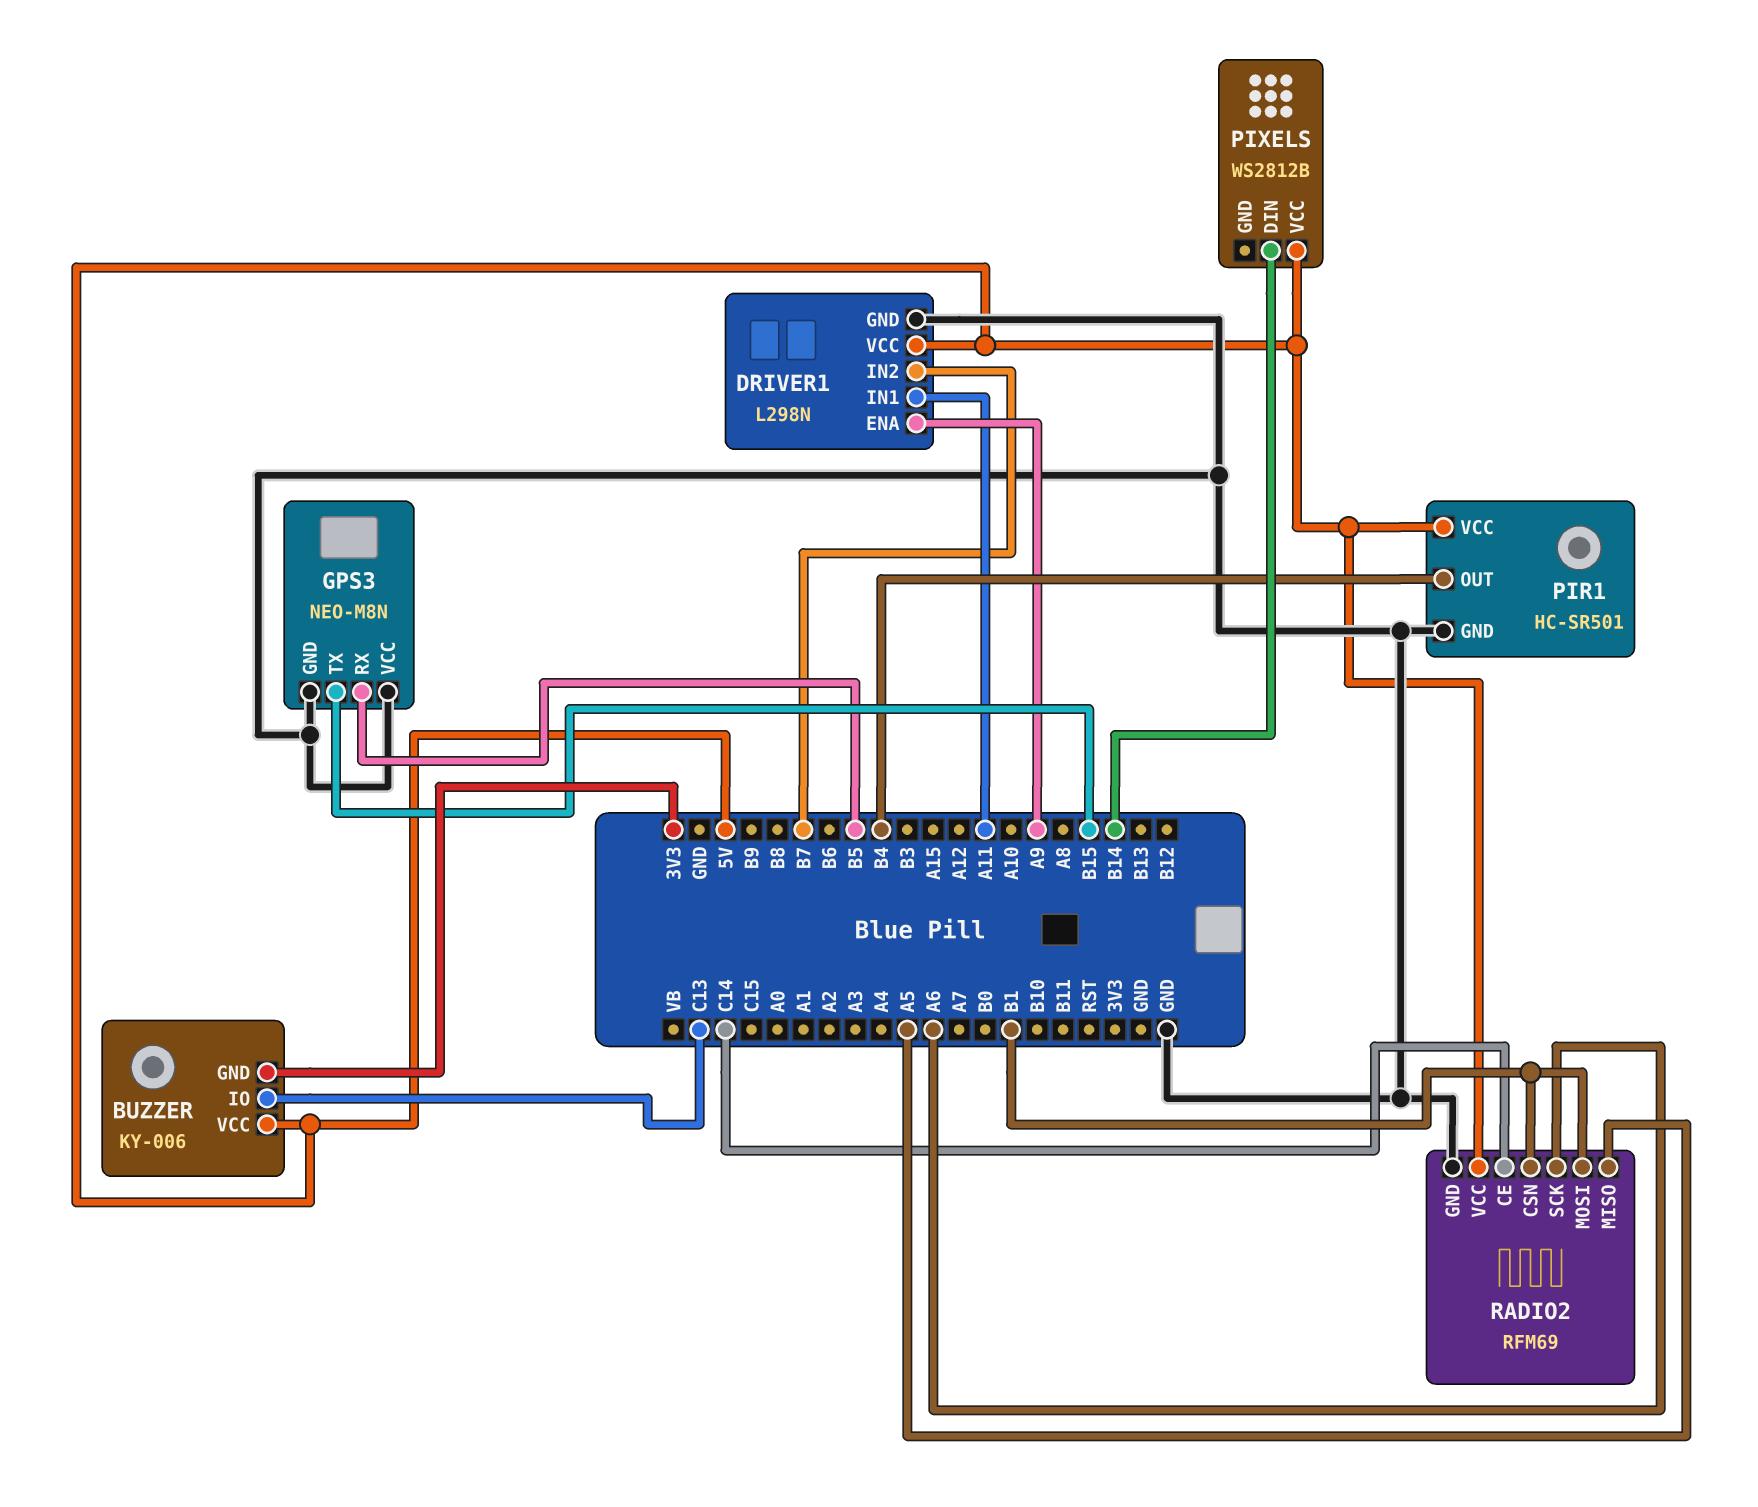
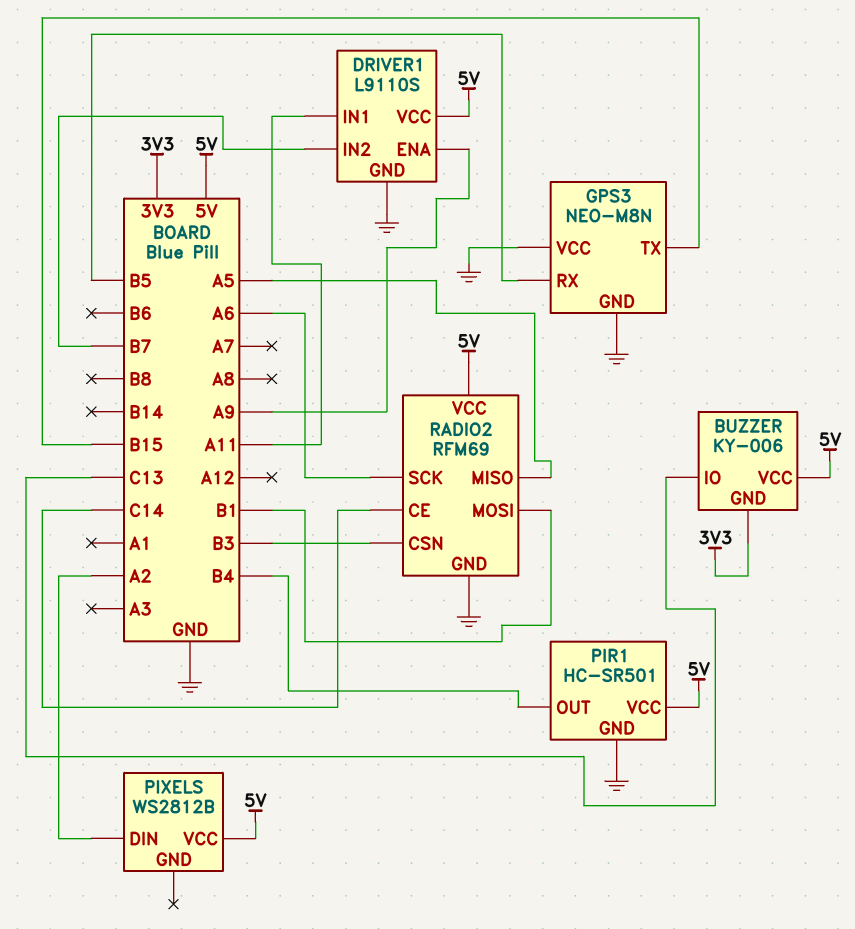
DRIVER1: L298N -> L9110S
PIXELS pin DIN: B14 -> A2
RADIO2 pin CSN: B1 -> B3

